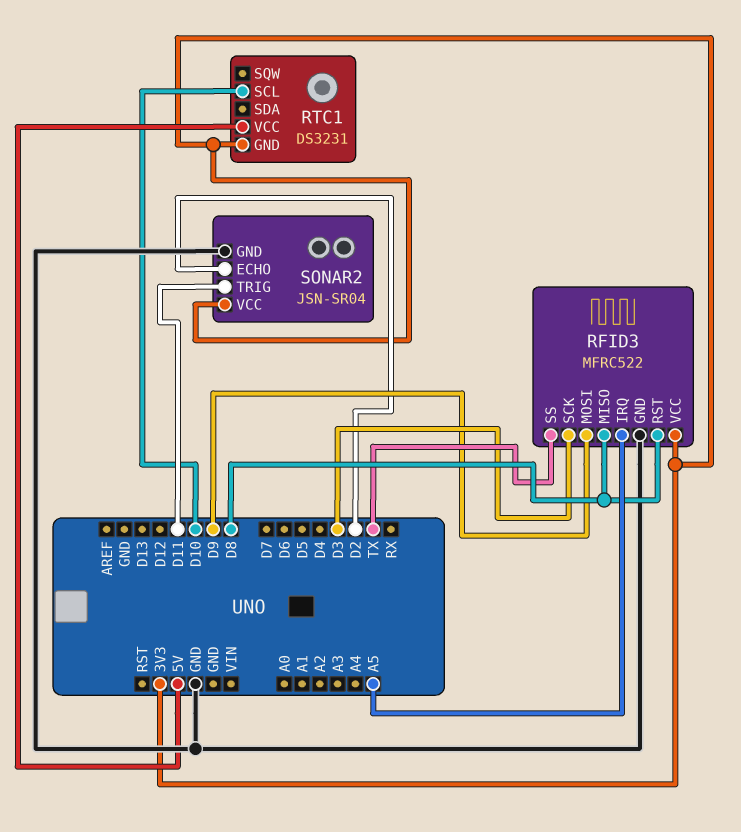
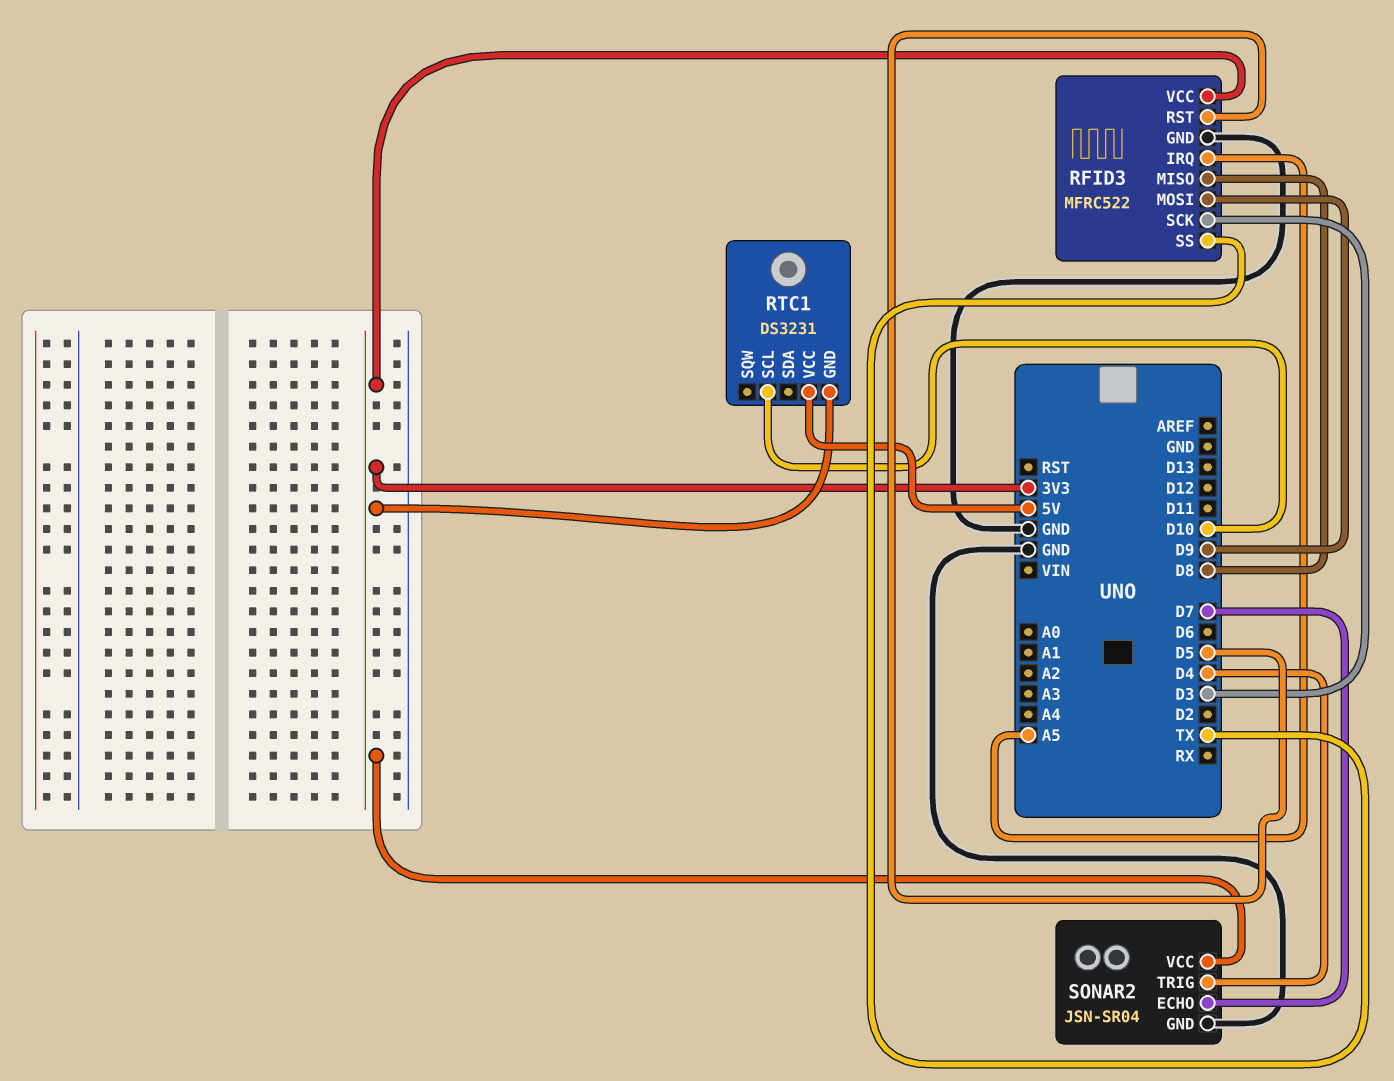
RFID3 pin RST: D8 -> D5
SONAR2 pin ECHO: D2 -> D7
SONAR2 pin TRIG: D11 -> D4

